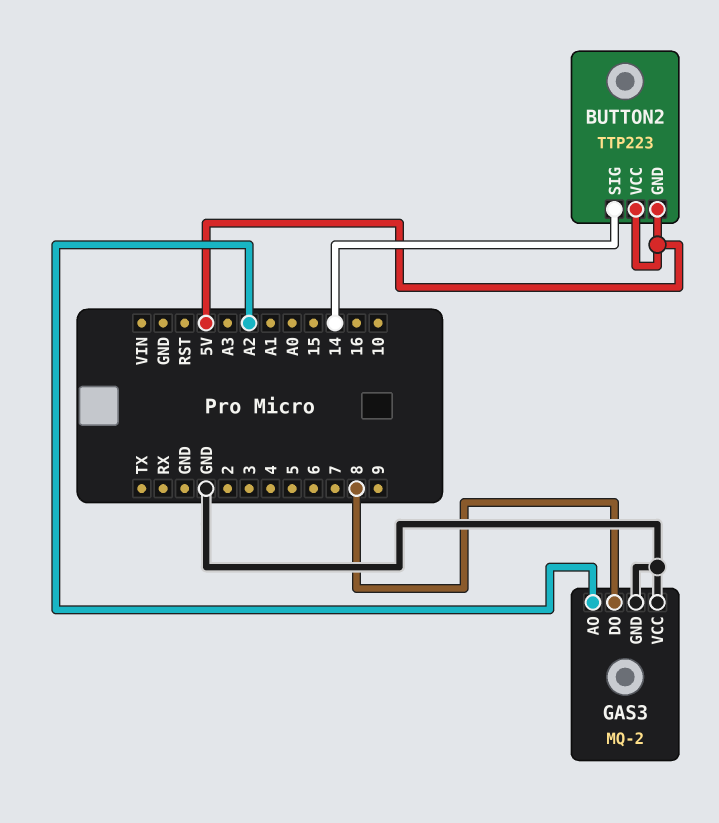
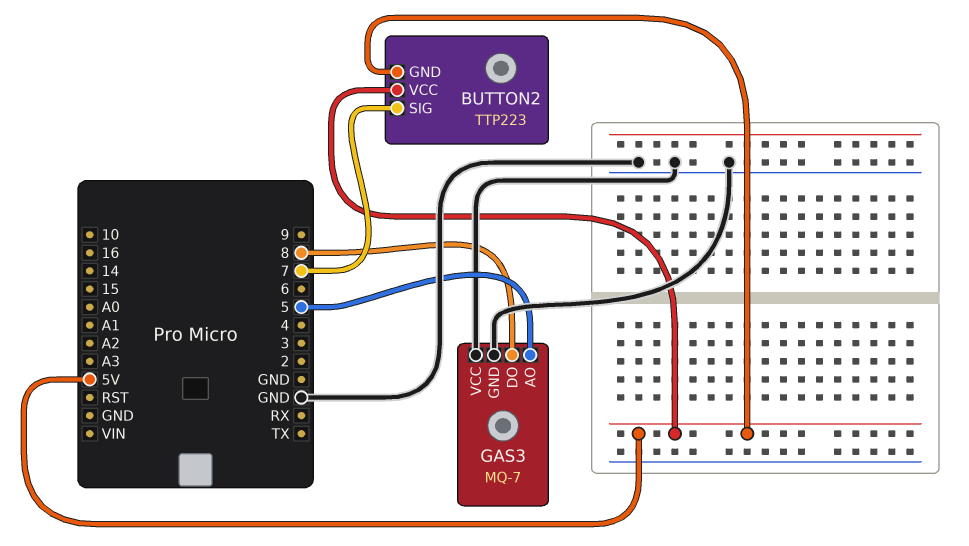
BUTTON2 pin SIG: 14 -> 7
GAS3: MQ-2 -> MQ-7
GAS3 pin AO: A2 -> 5

